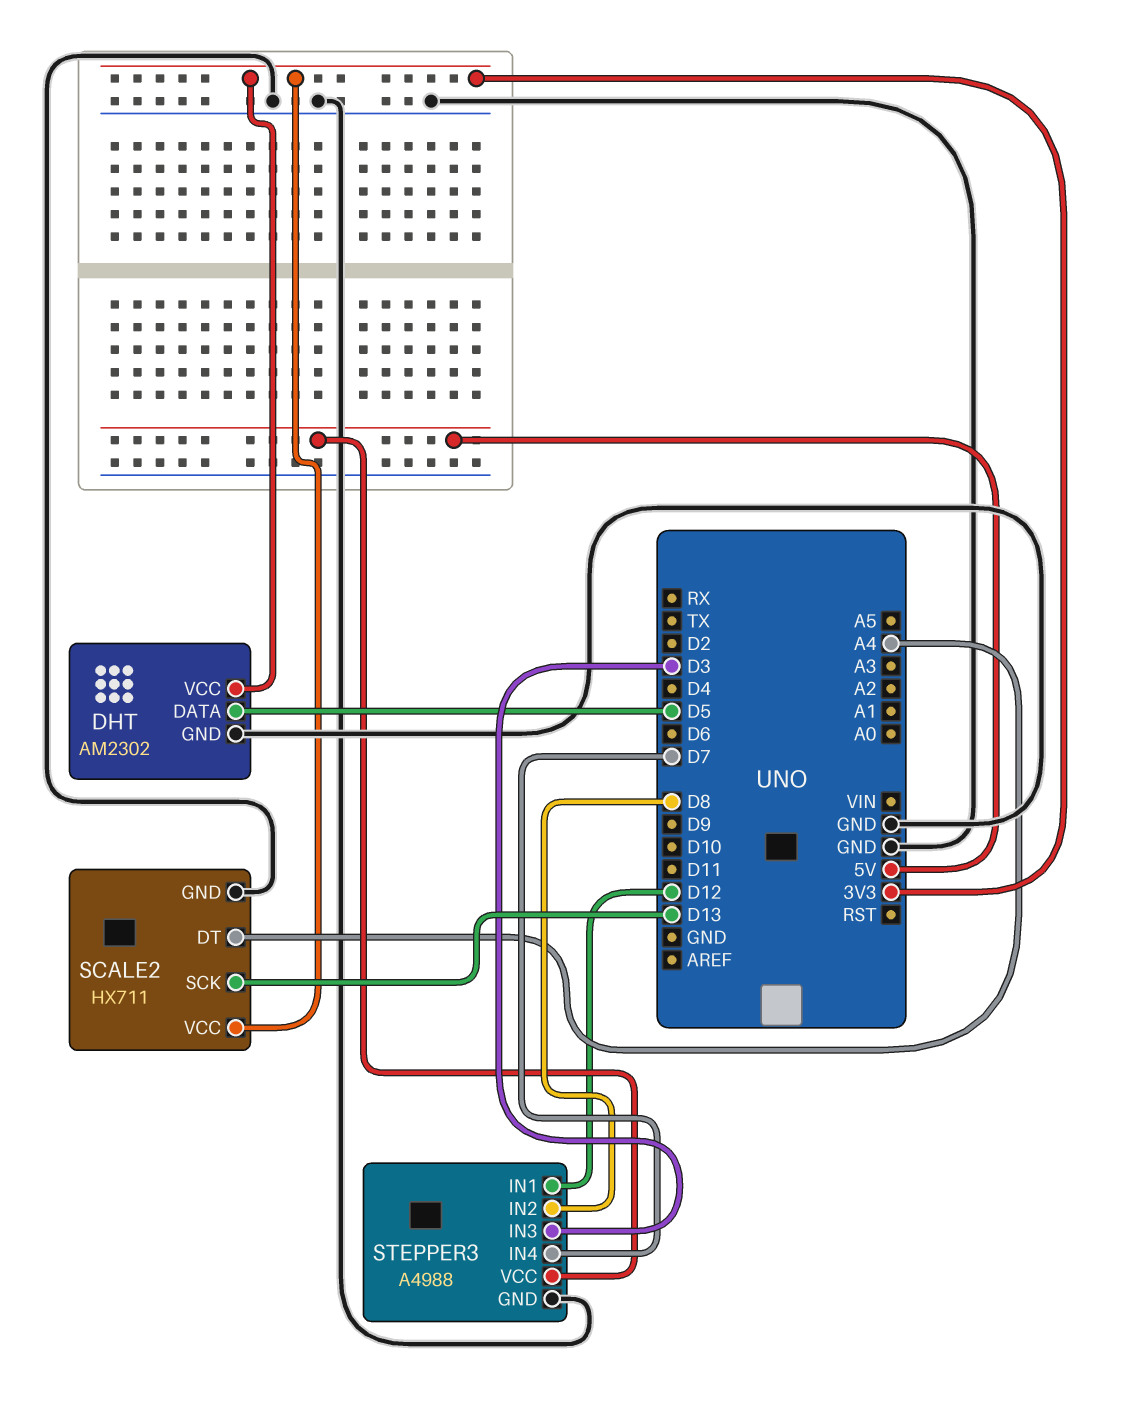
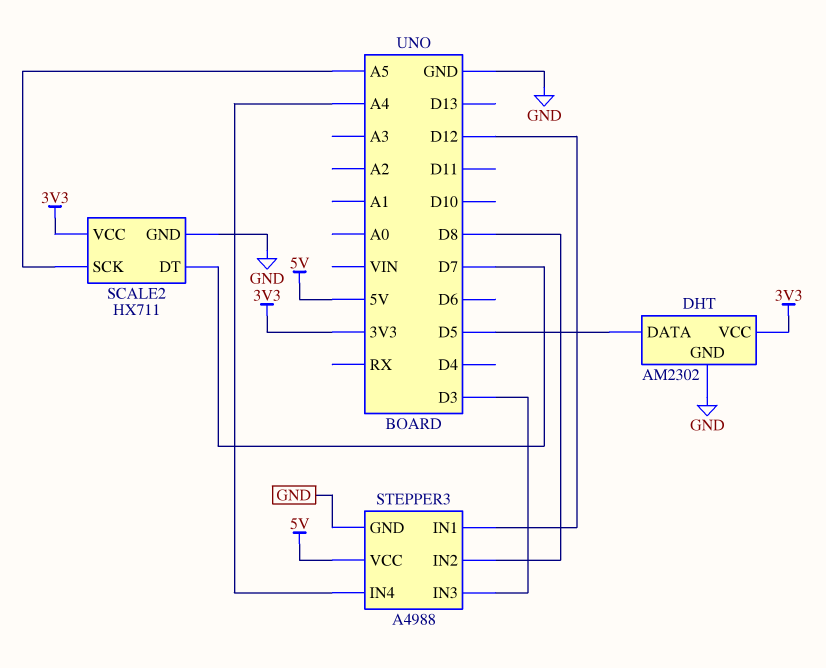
SCALE2 pin DT: A4 -> D7
SCALE2 pin SCK: D13 -> A5
STEPPER3 pin IN4: D7 -> A4

